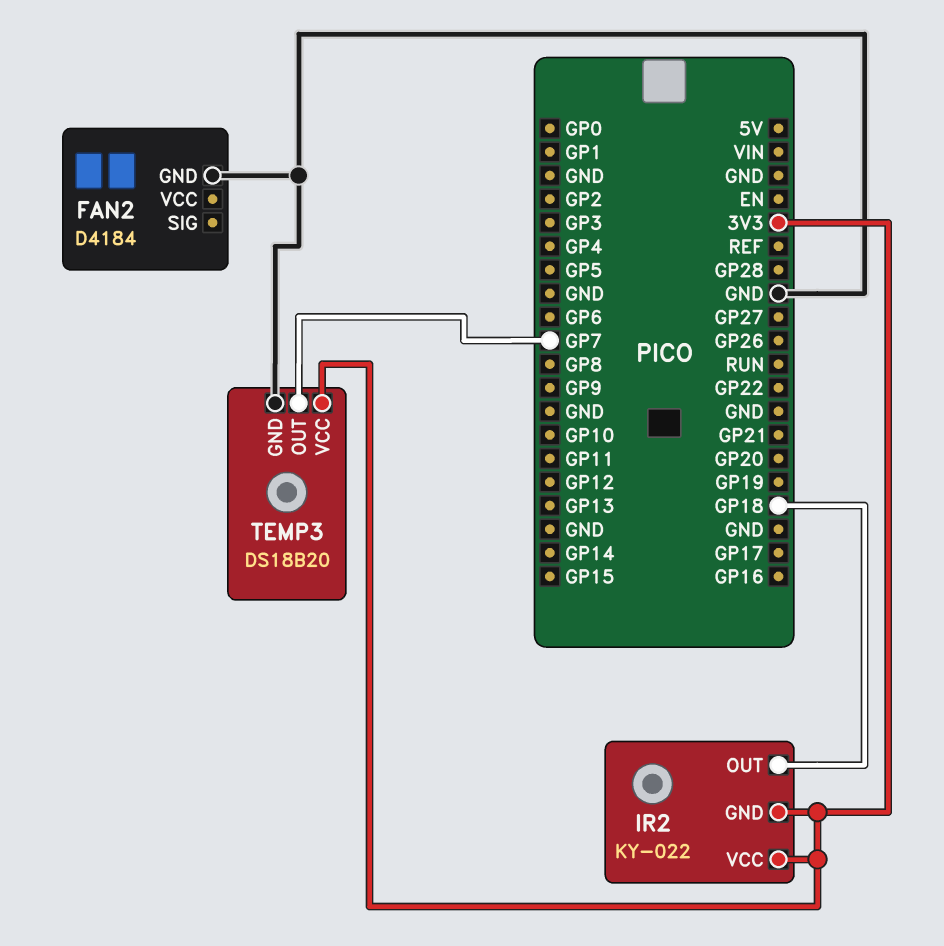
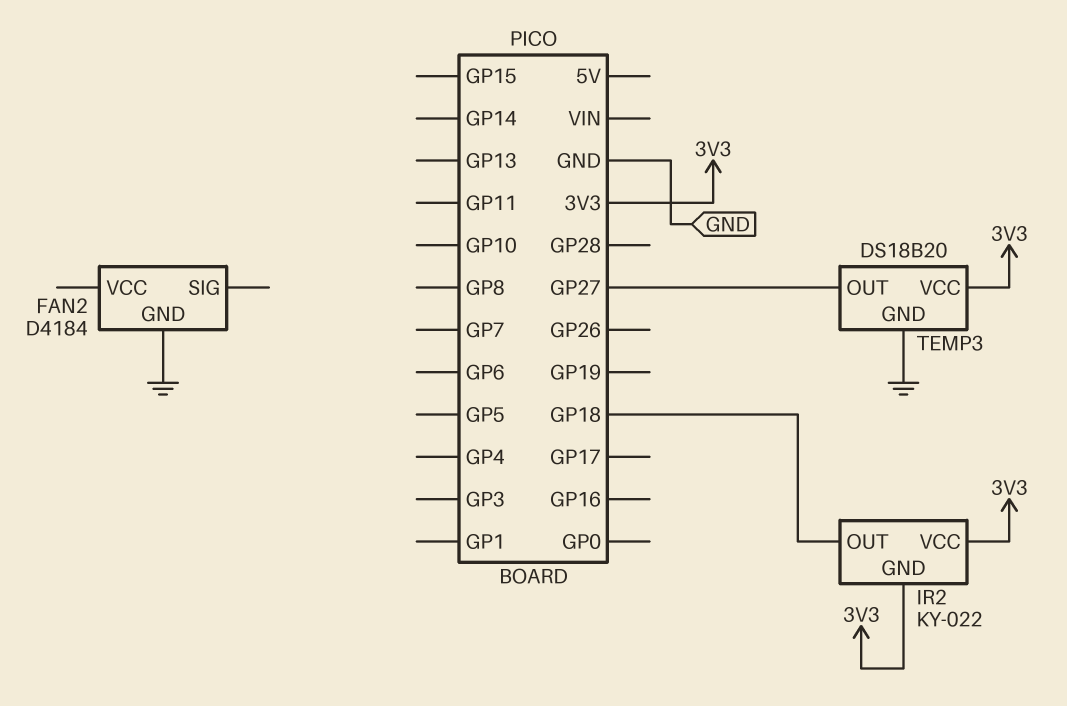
TEMP3 pin OUT: GP7 -> GP27

